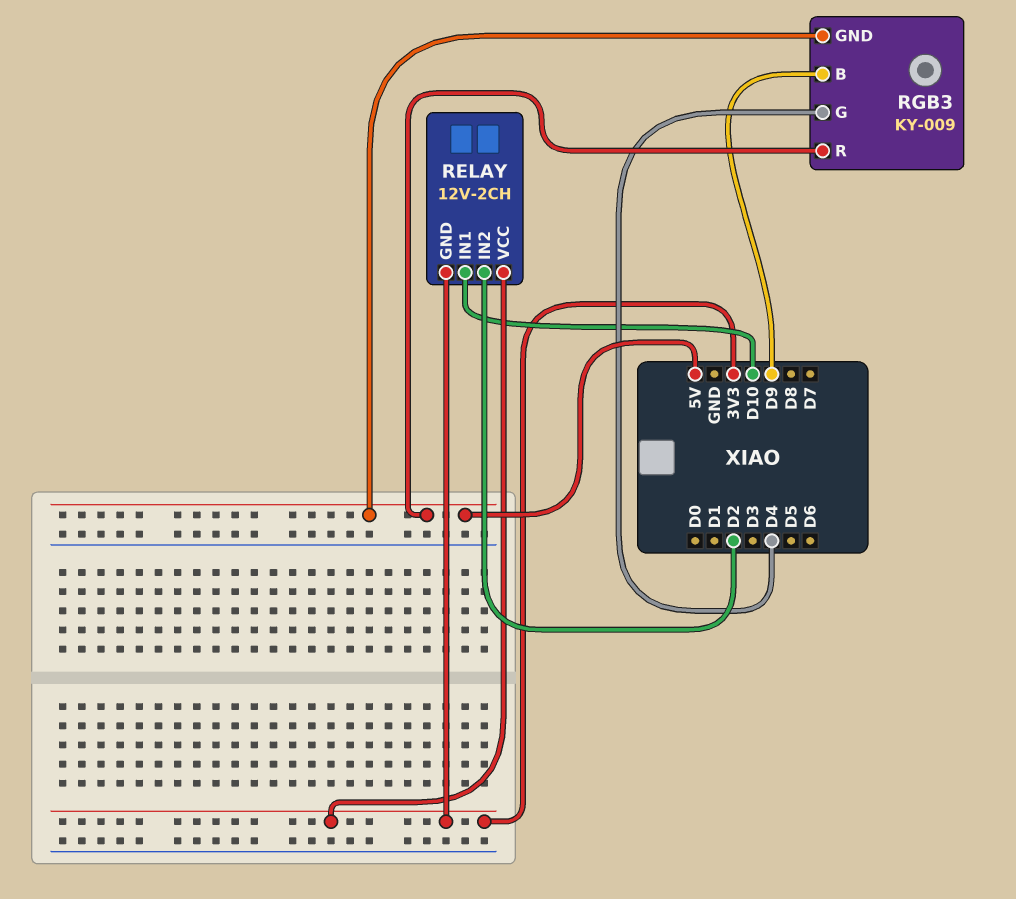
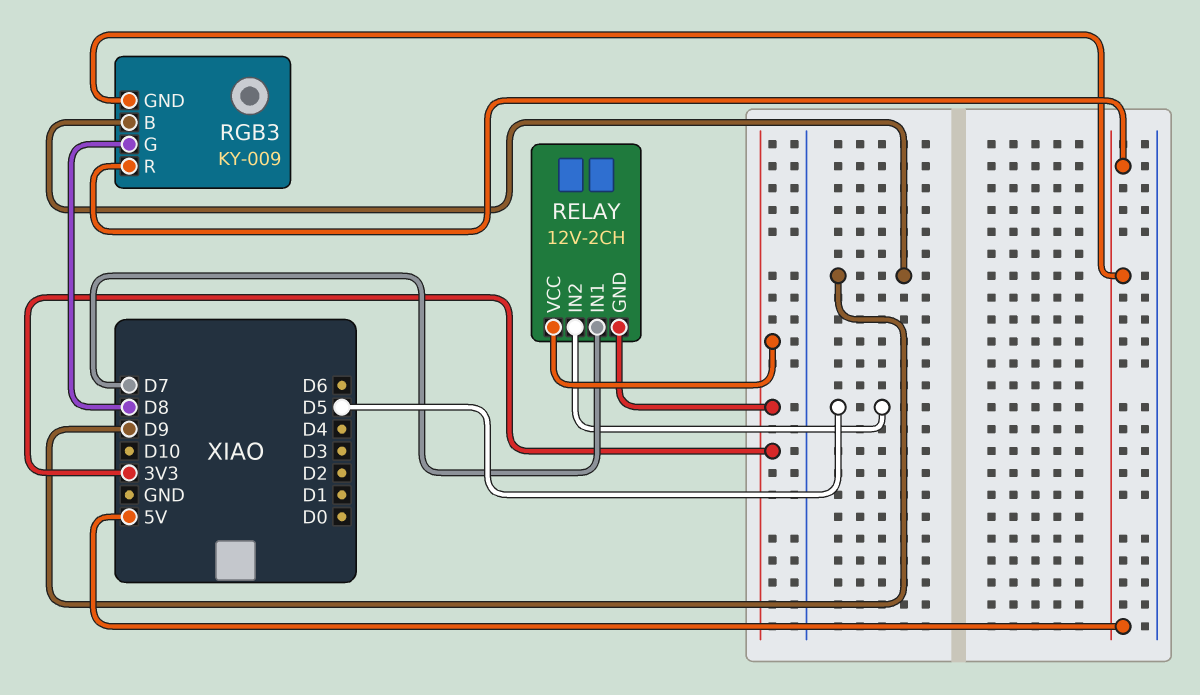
RELAY pin IN1: D10 -> D7
RELAY pin IN2: D2 -> D5
RGB3 pin G: D4 -> D8

